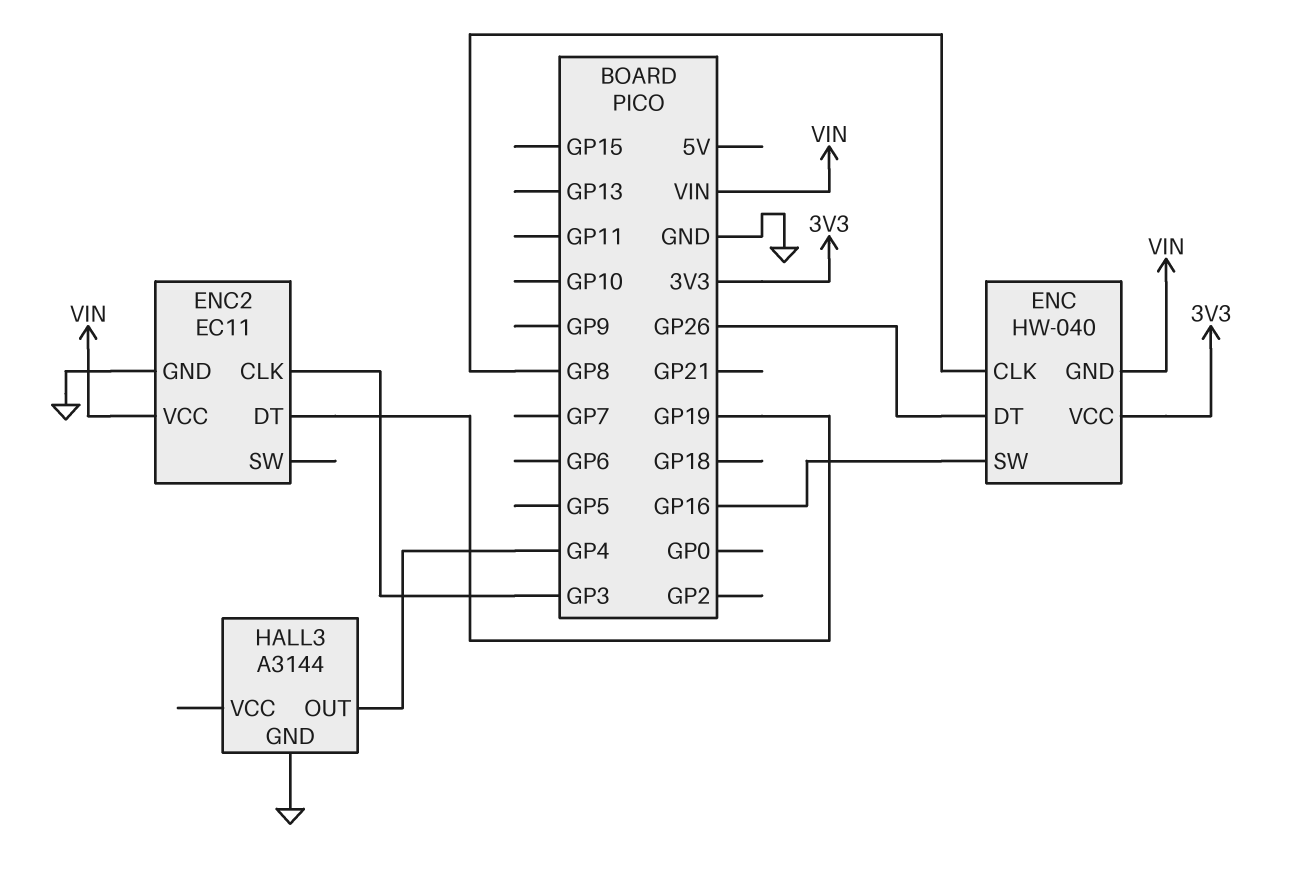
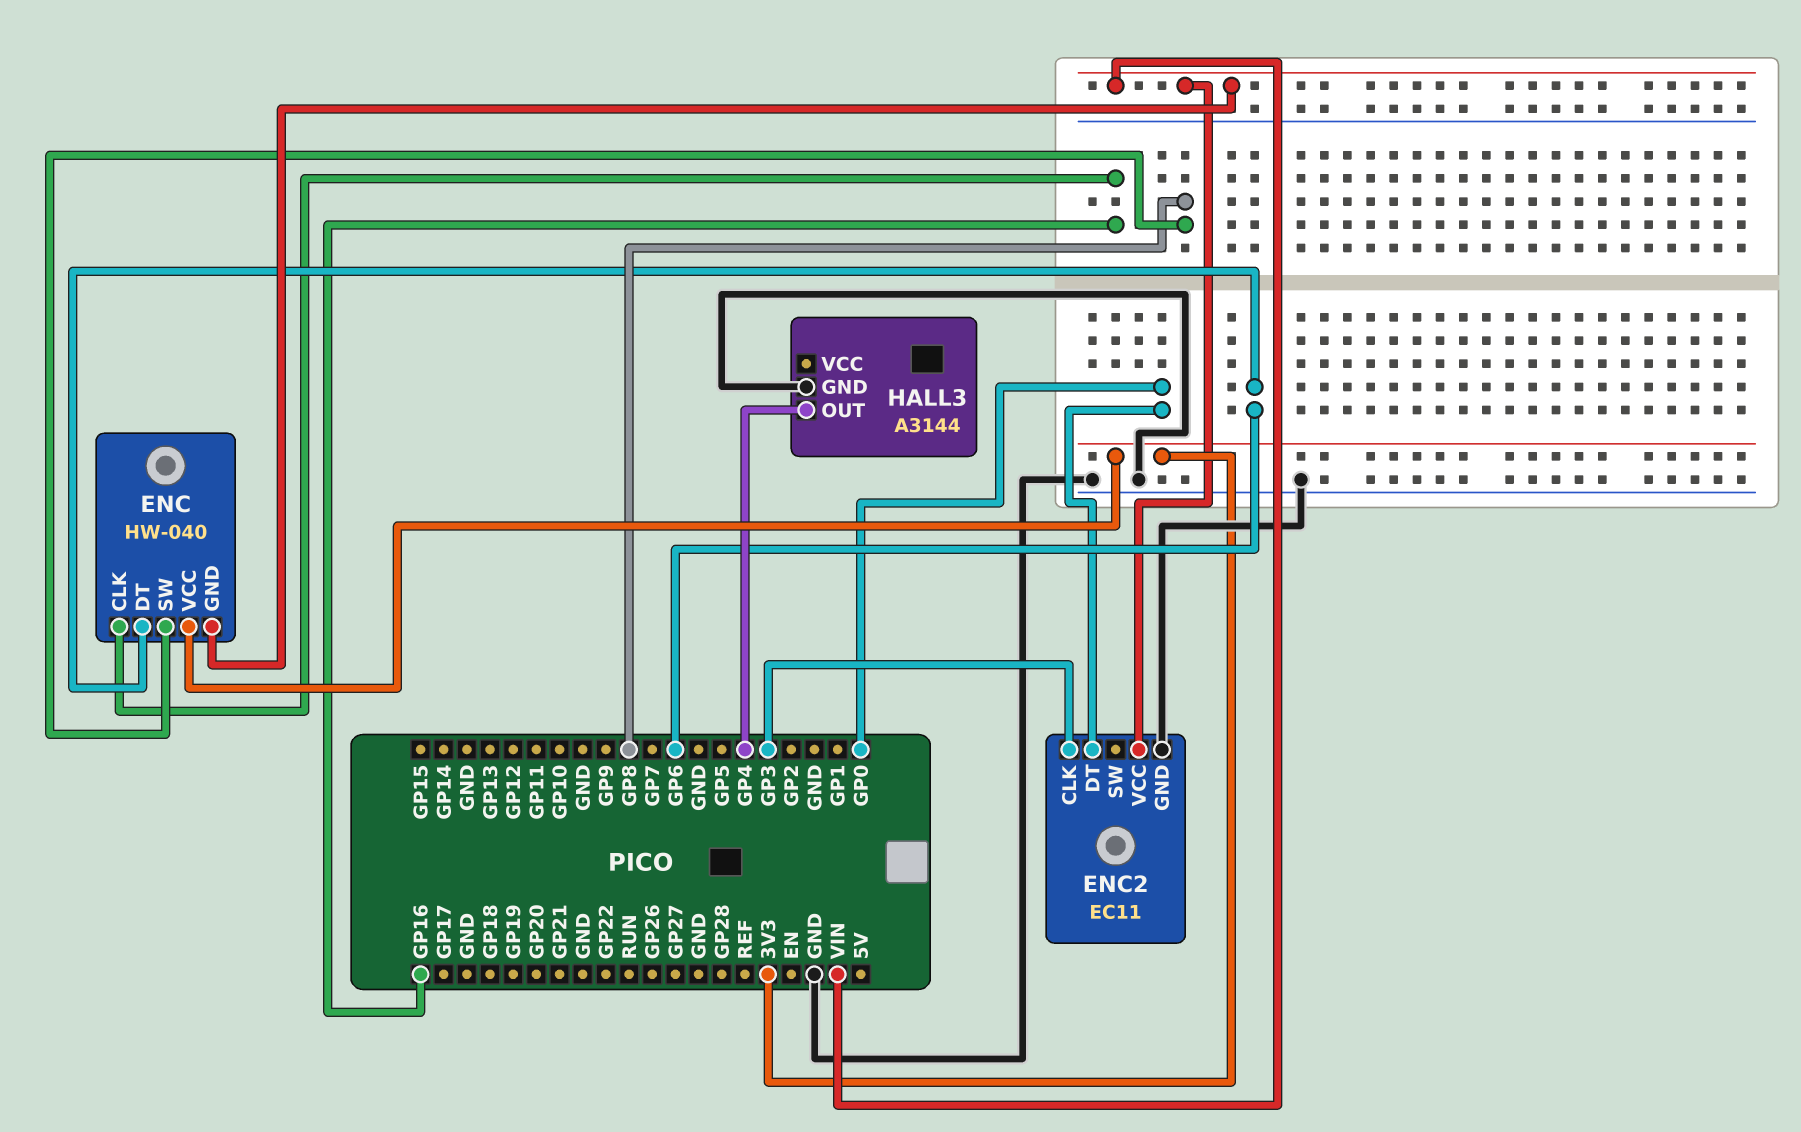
ENC pin CLK: GP8 -> GP16
ENC pin DT: GP26 -> GP6
ENC pin SW: GP16 -> GP8
ENC2 pin DT: GP19 -> GP0

